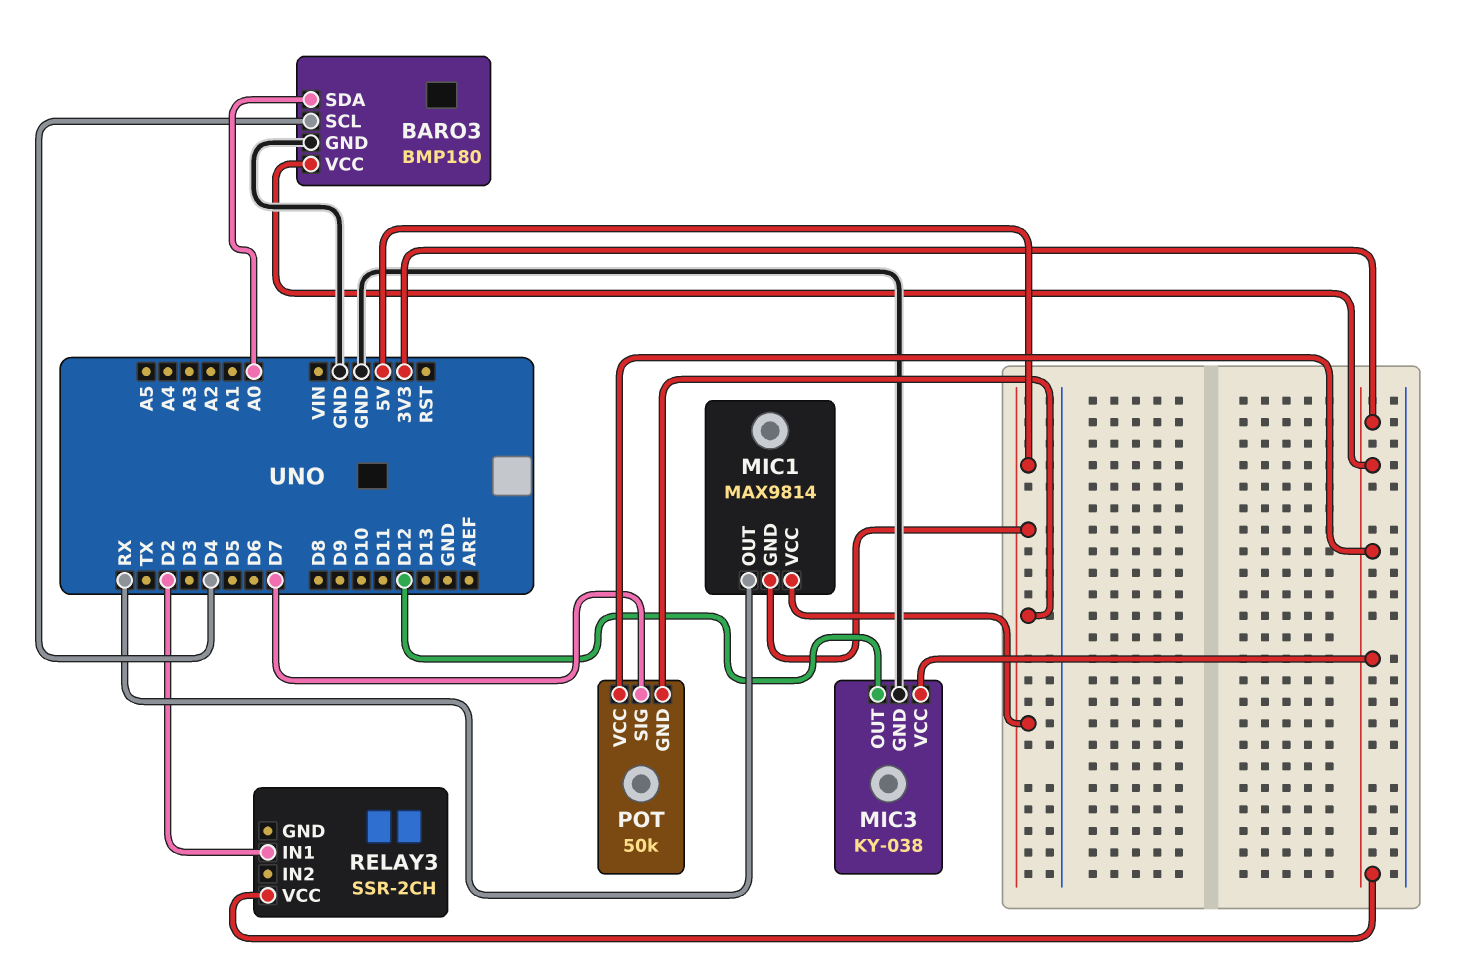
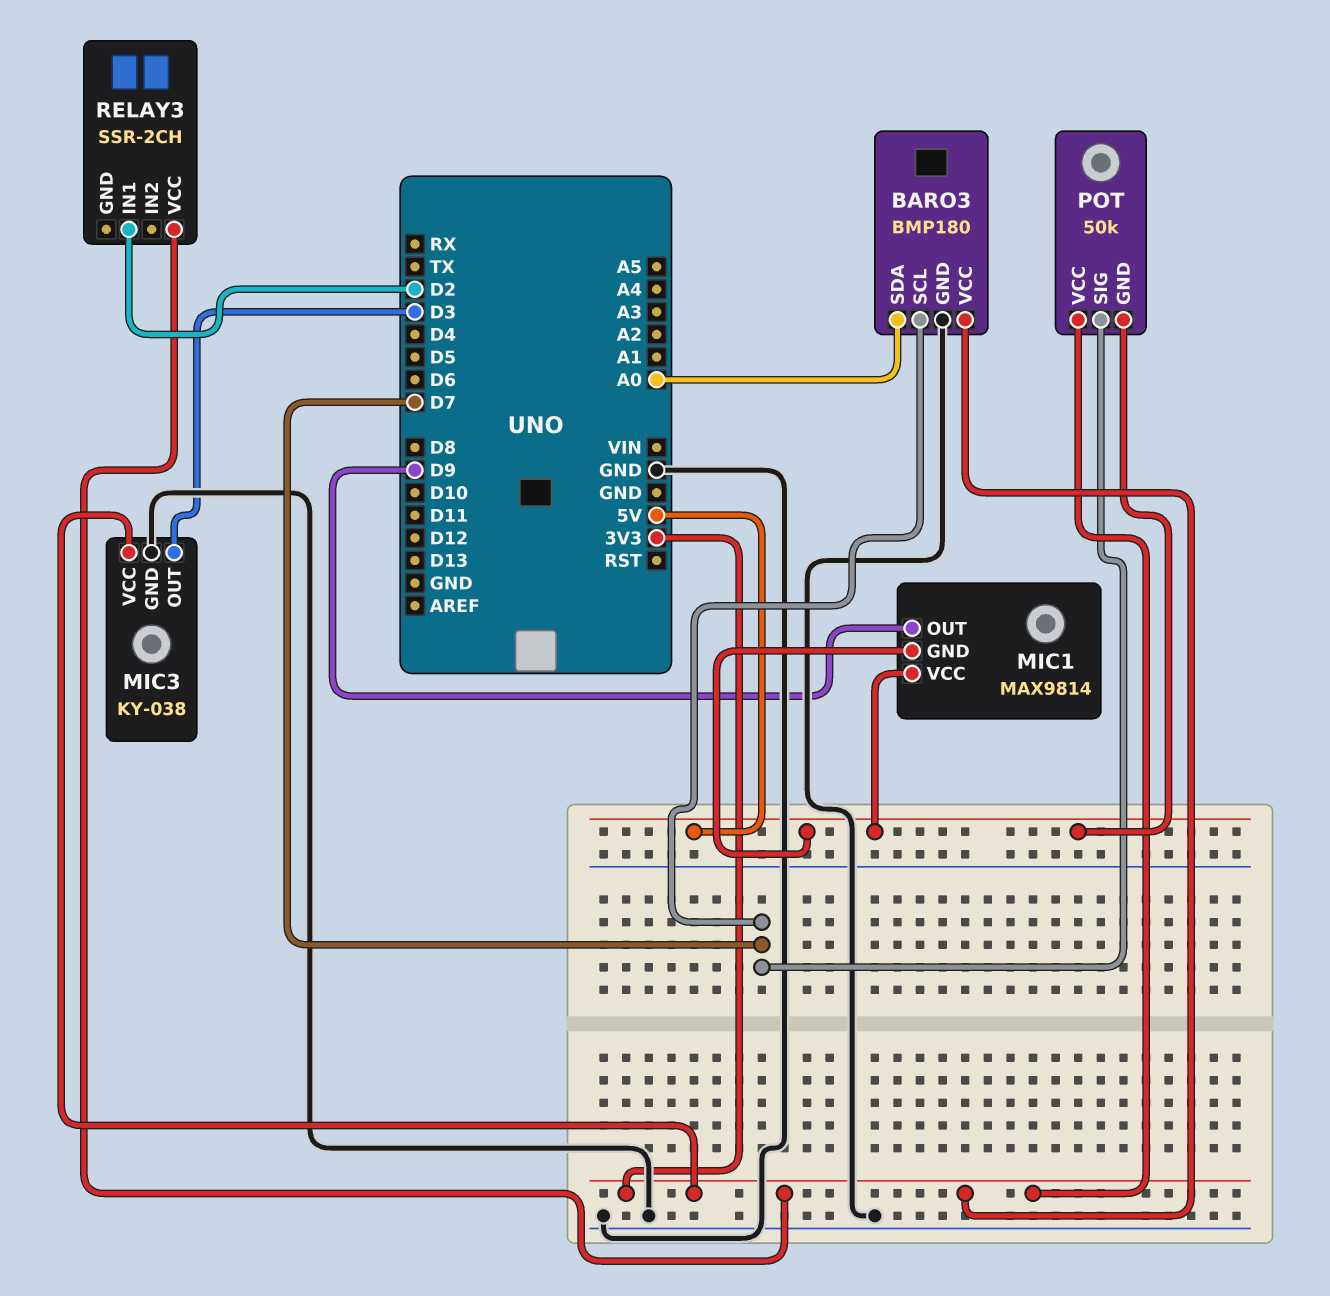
BARO3 pin SCL: D4 -> D7
MIC1 pin OUT: RX -> D9
MIC3 pin OUT: D12 -> D3

